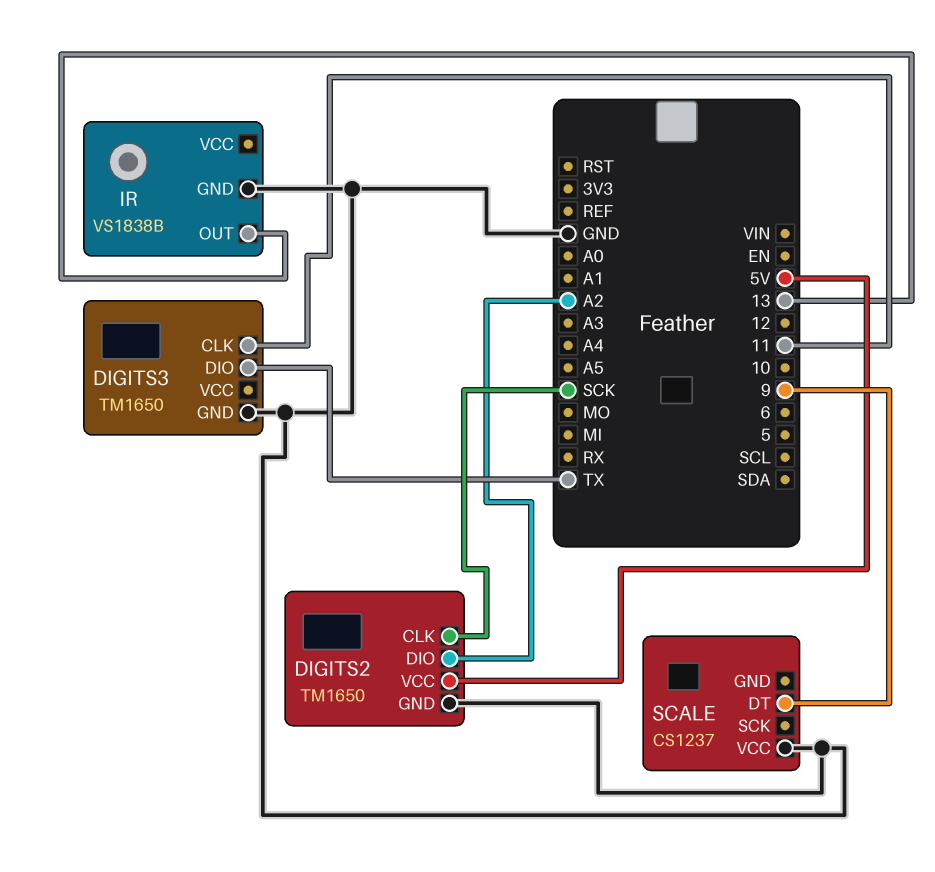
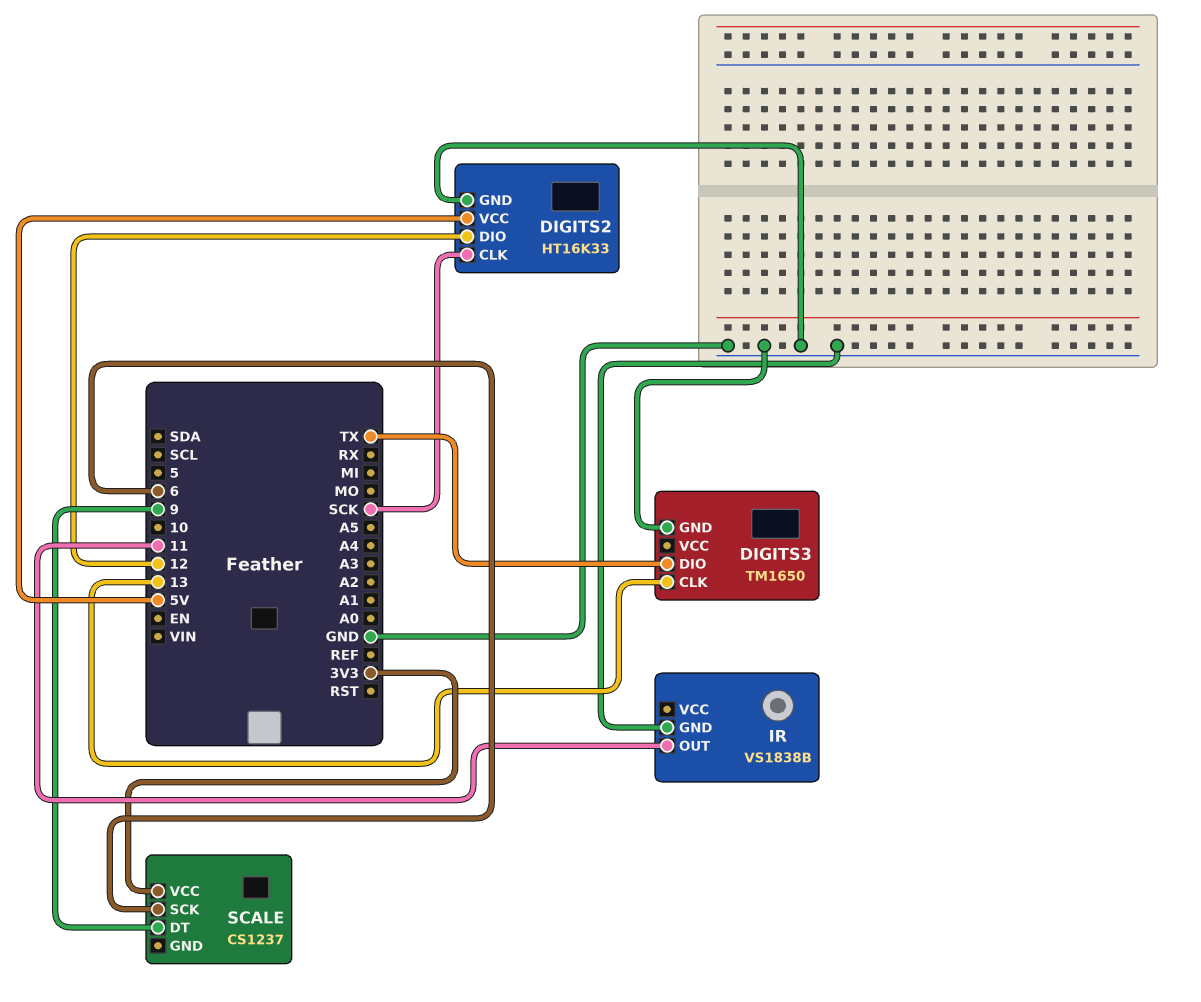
DIGITS2: TM1650 -> HT16K33
DIGITS2 pin DIO: A2 -> 12
DIGITS3 pin CLK: 11 -> 13
IR pin OUT: 13 -> 11
SCALE pin SCK: none -> 6
SCALE pin VCC: GND -> 3V3

